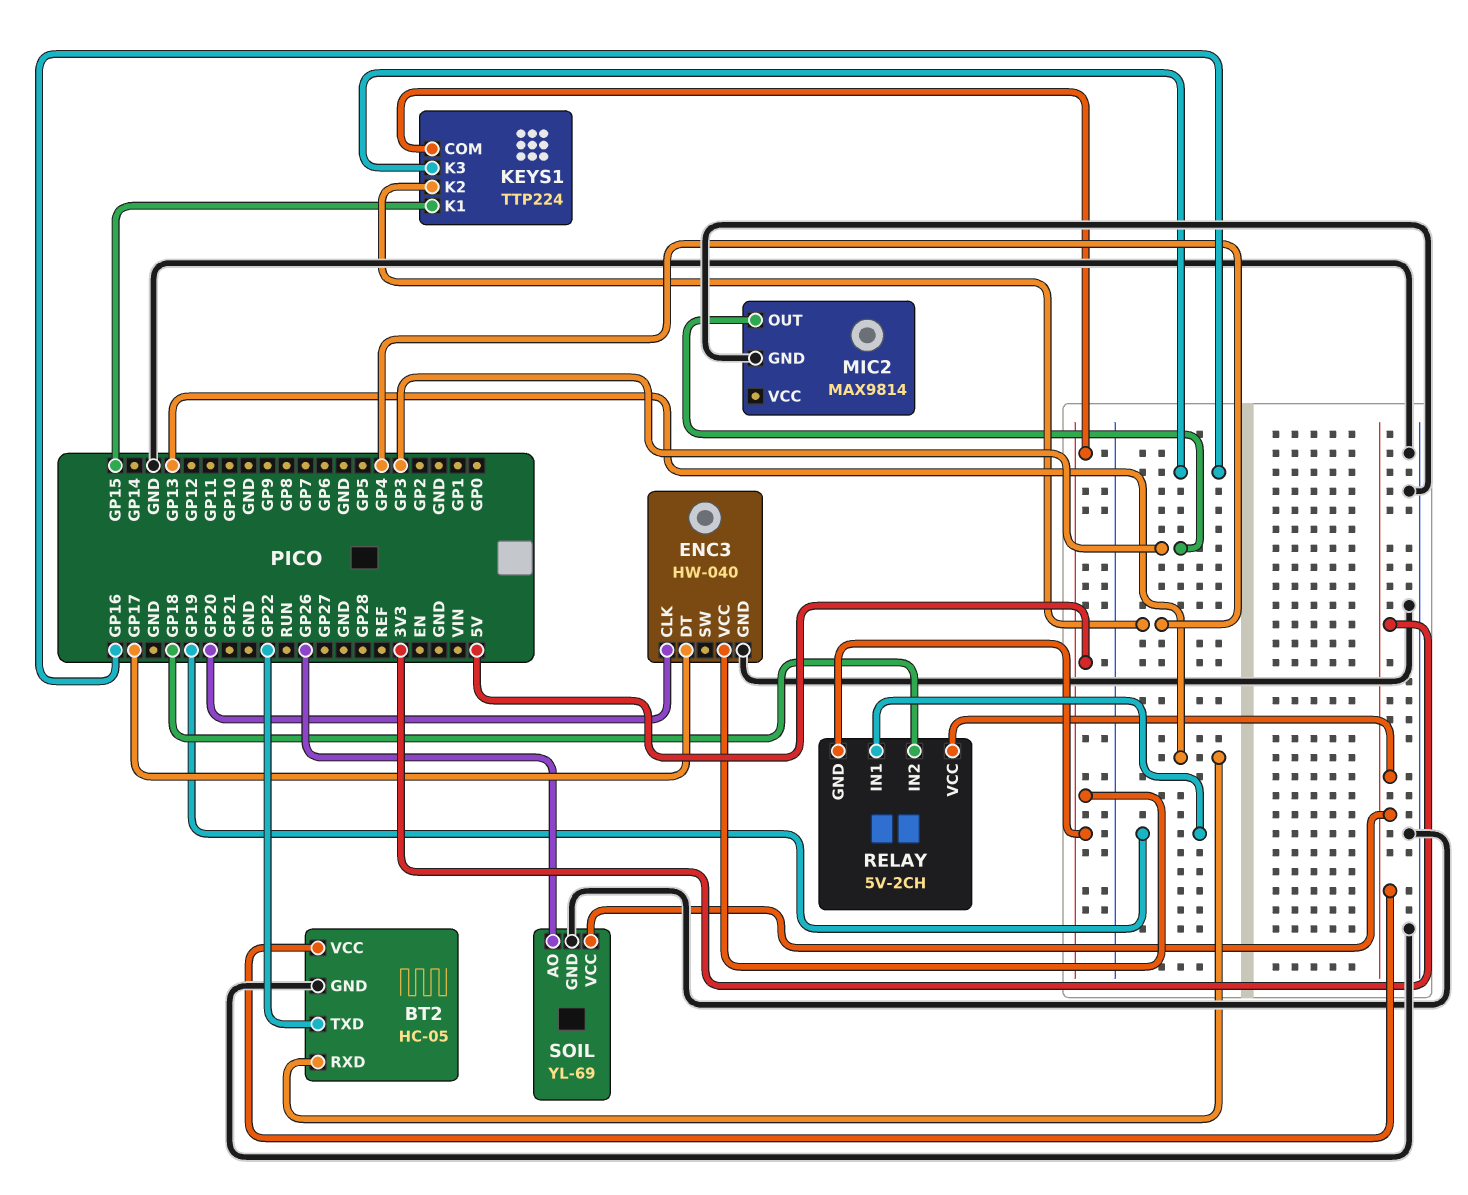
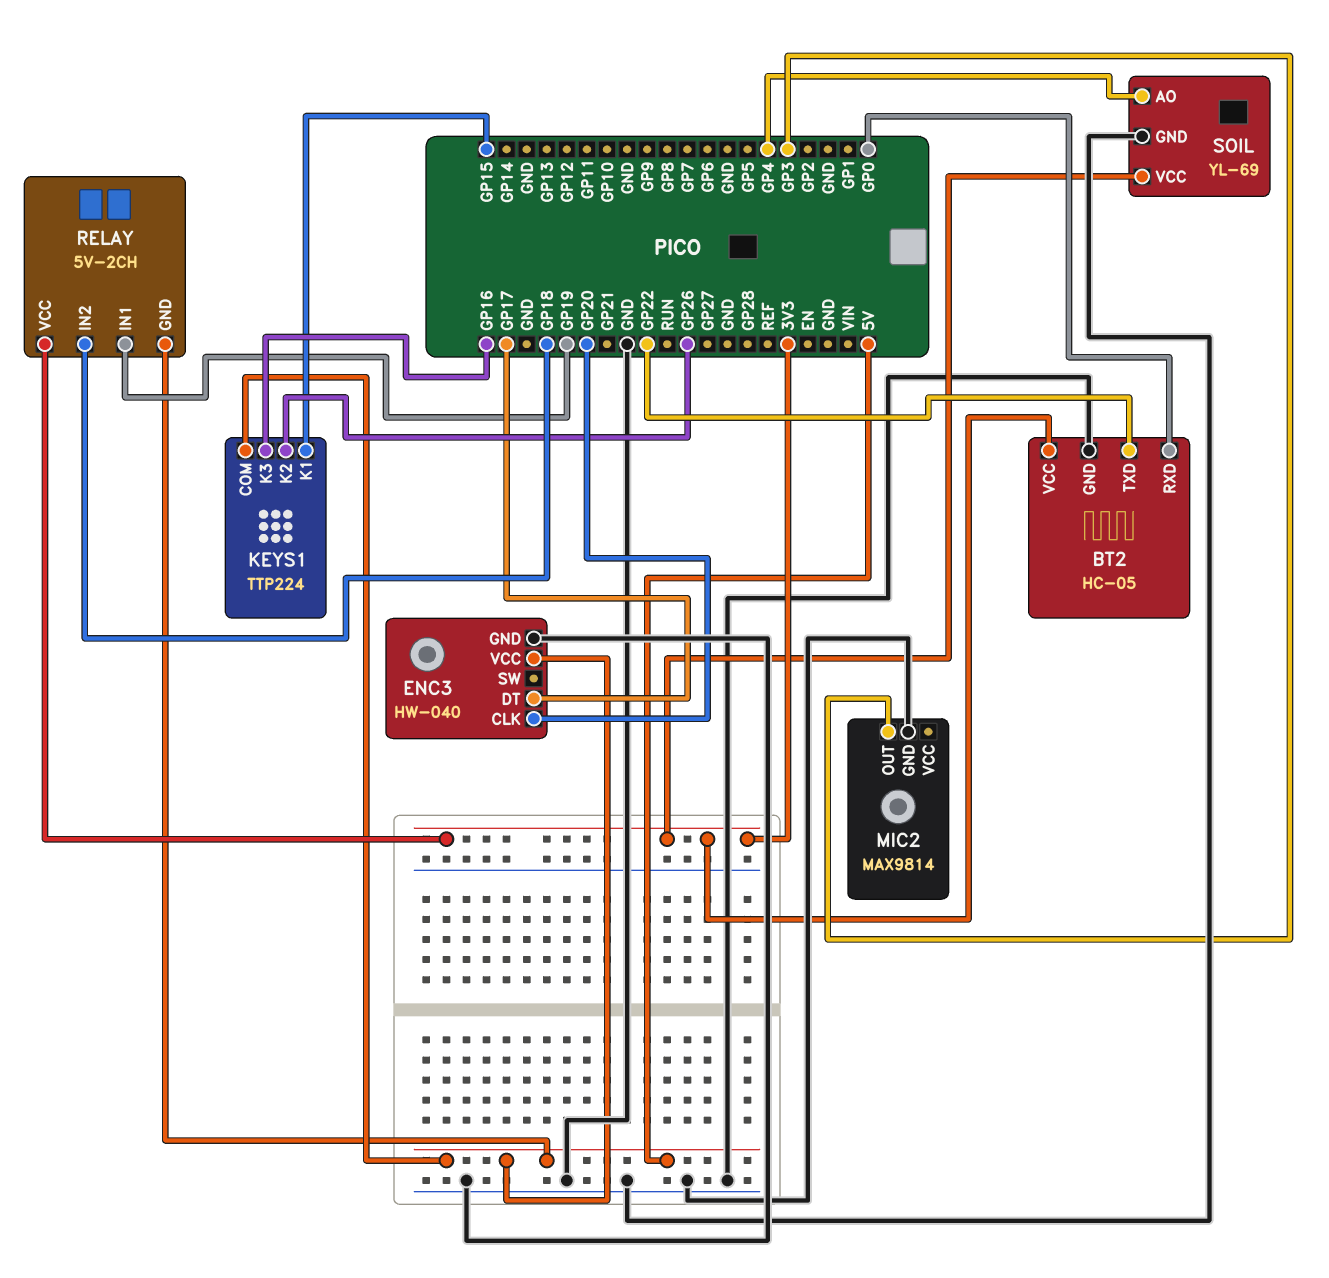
BT2 pin RXD: GP13 -> GP0
KEYS1 pin K2: GP4 -> GP26
SOIL pin AO: GP26 -> GP4

